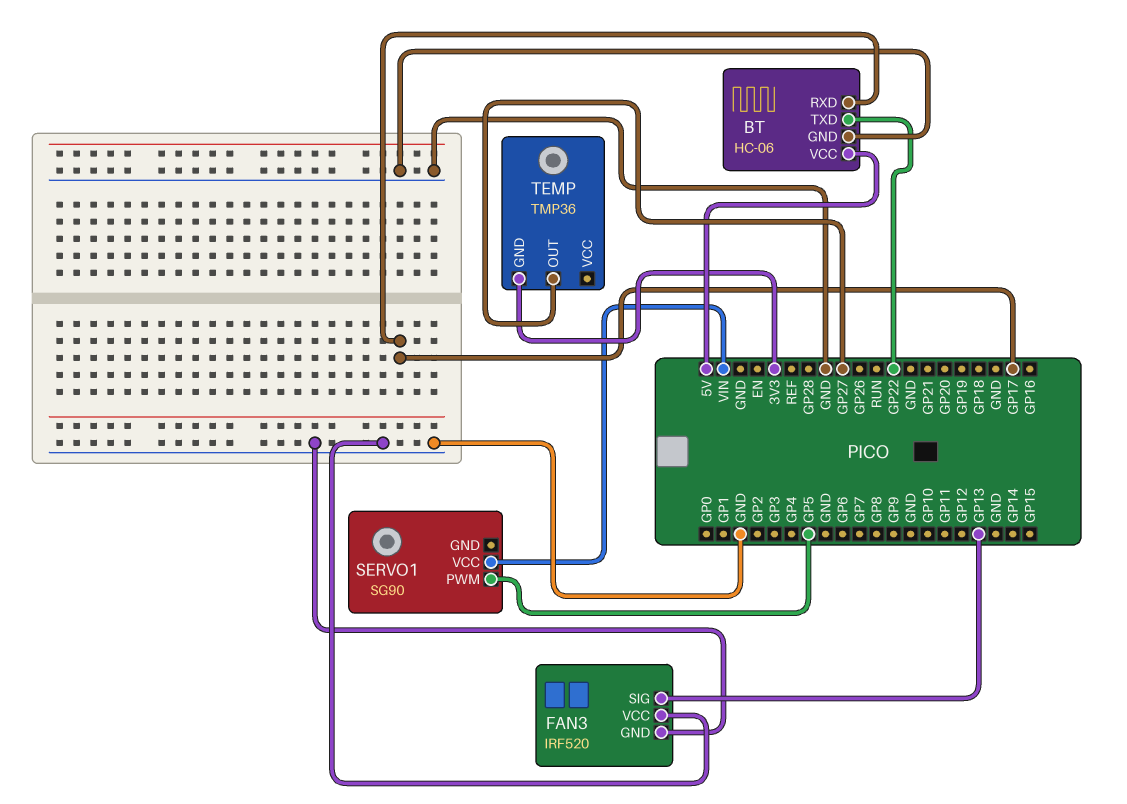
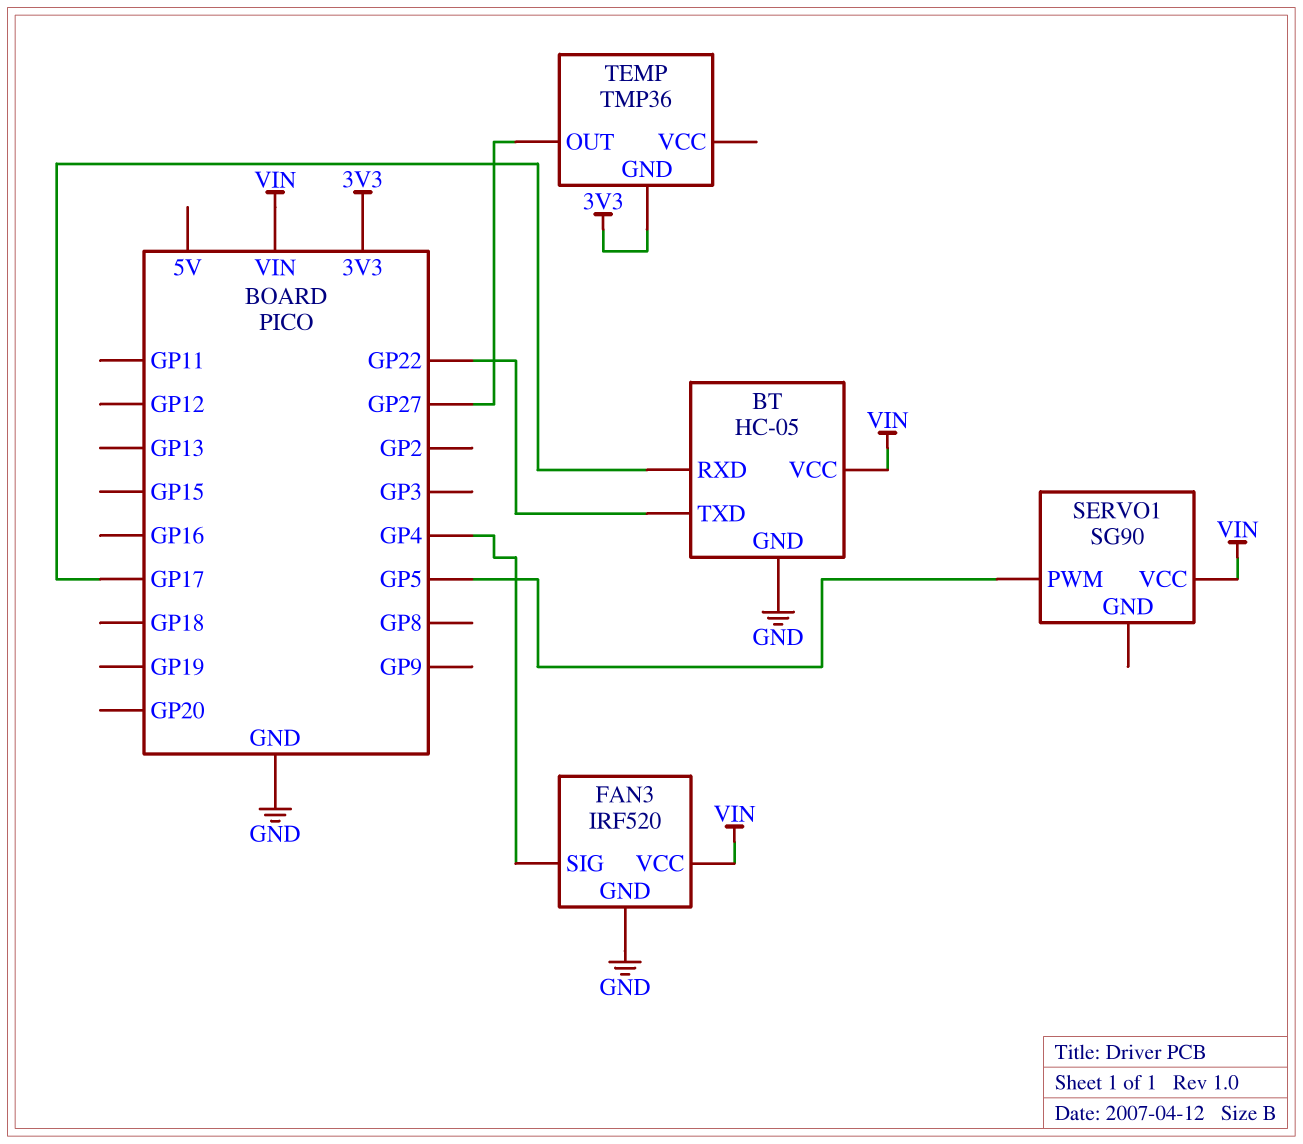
BT: HC-06 -> HC-05
BT pin VCC: 5V -> VIN
FAN3 pin SIG: GP13 -> GP4
FAN3 pin VCC: GND -> VIN

